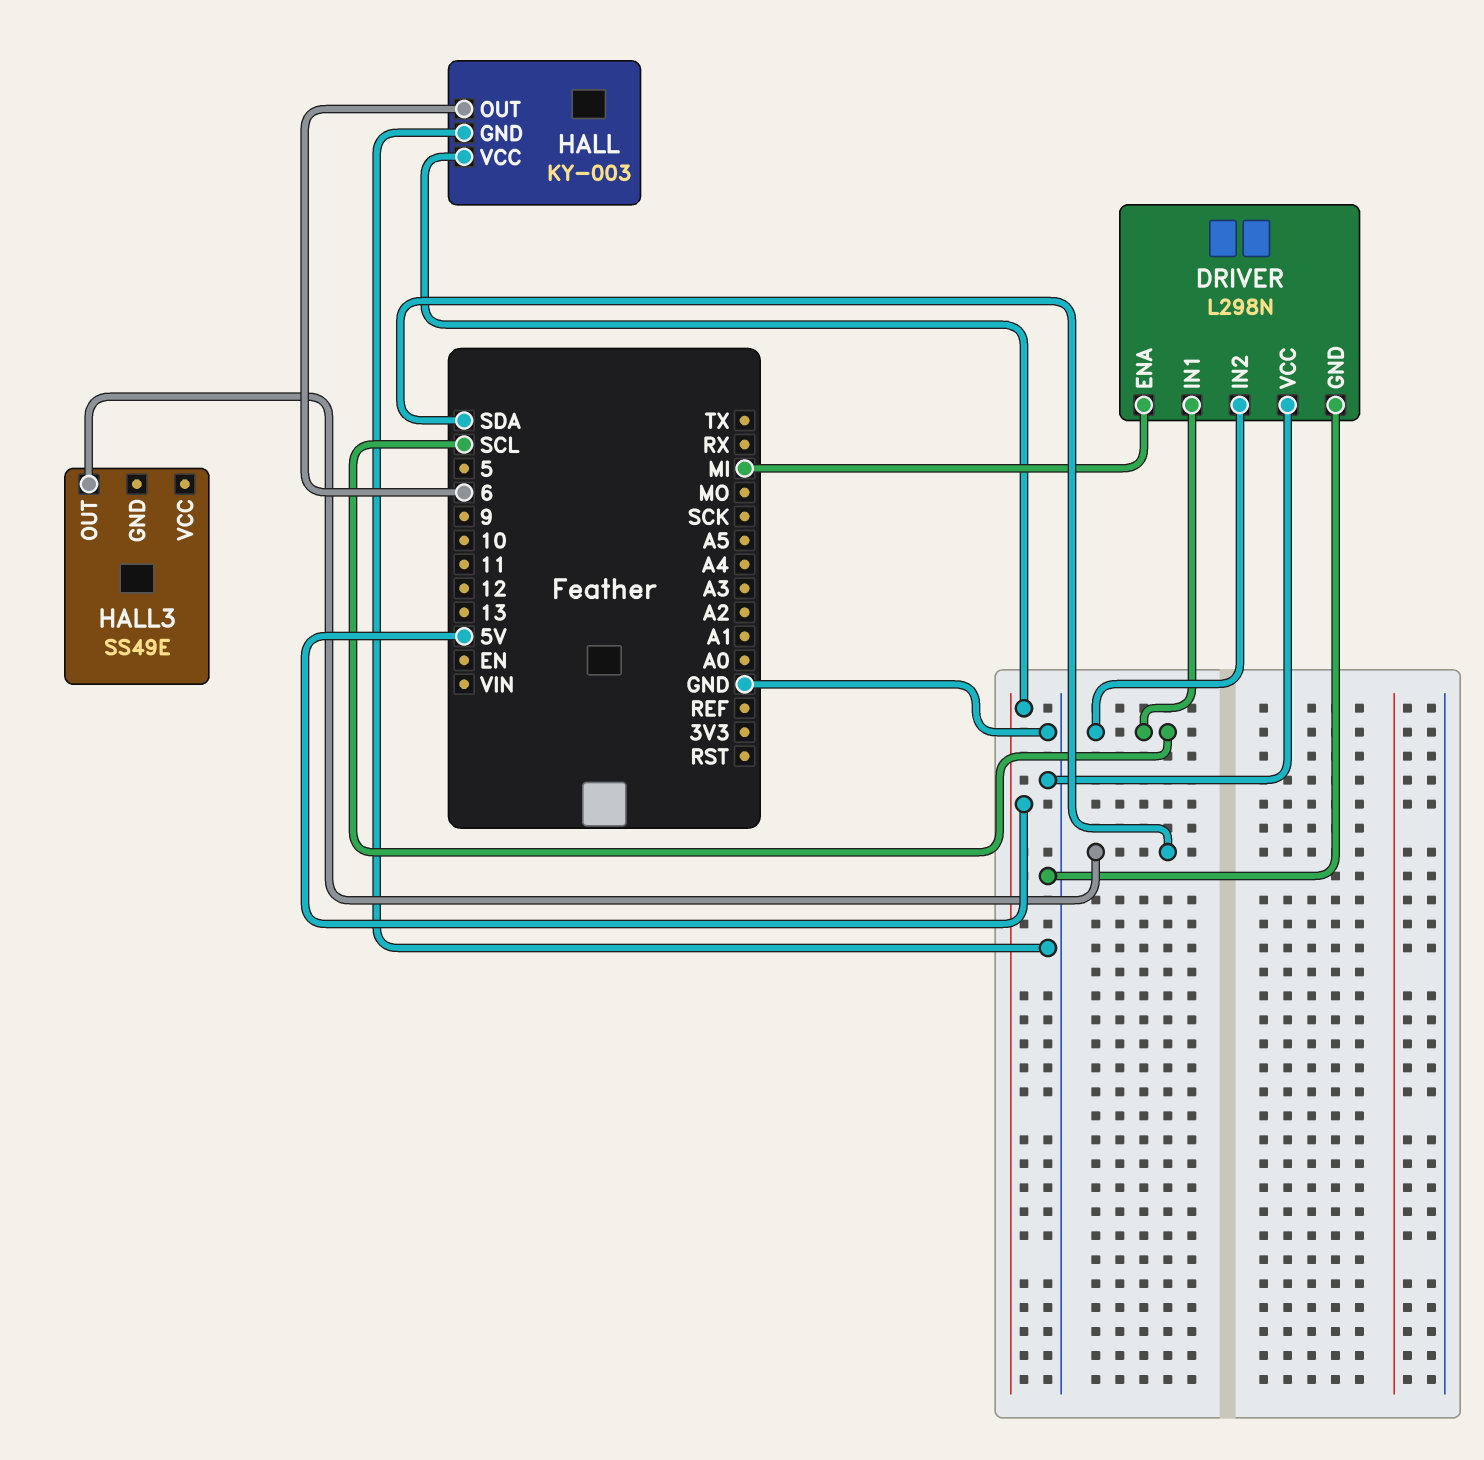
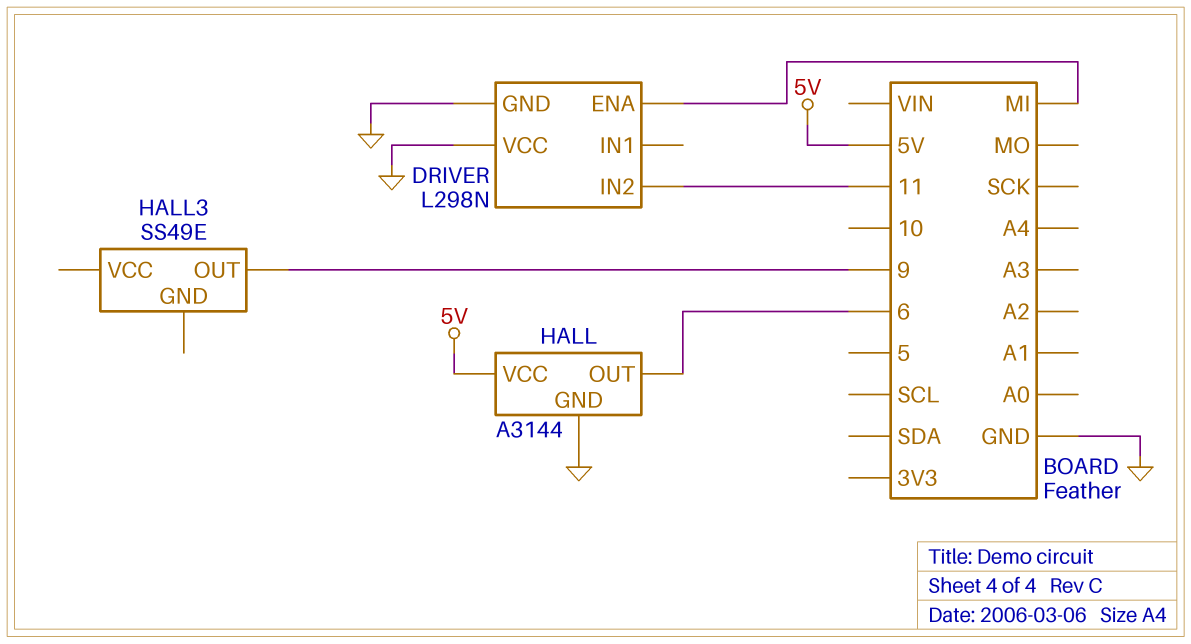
DRIVER pin IN1: SCL -> none
DRIVER pin IN2: SCL -> 11
HALL: KY-003 -> A3144
HALL3 pin OUT: SDA -> 9

